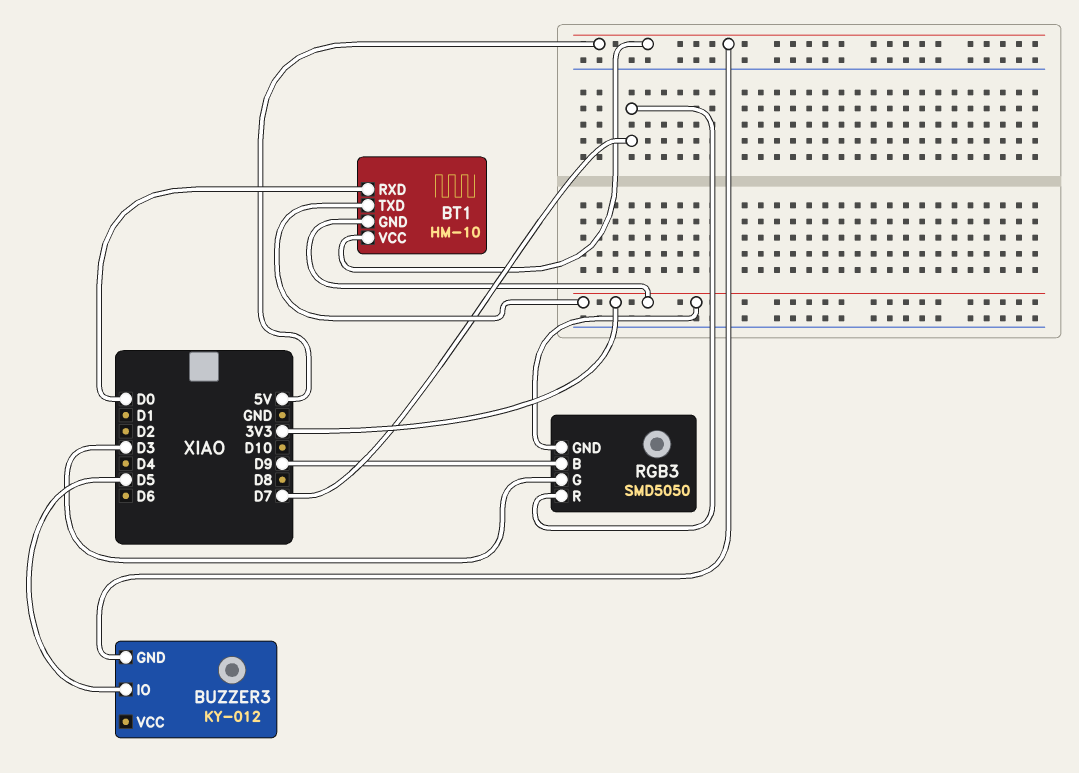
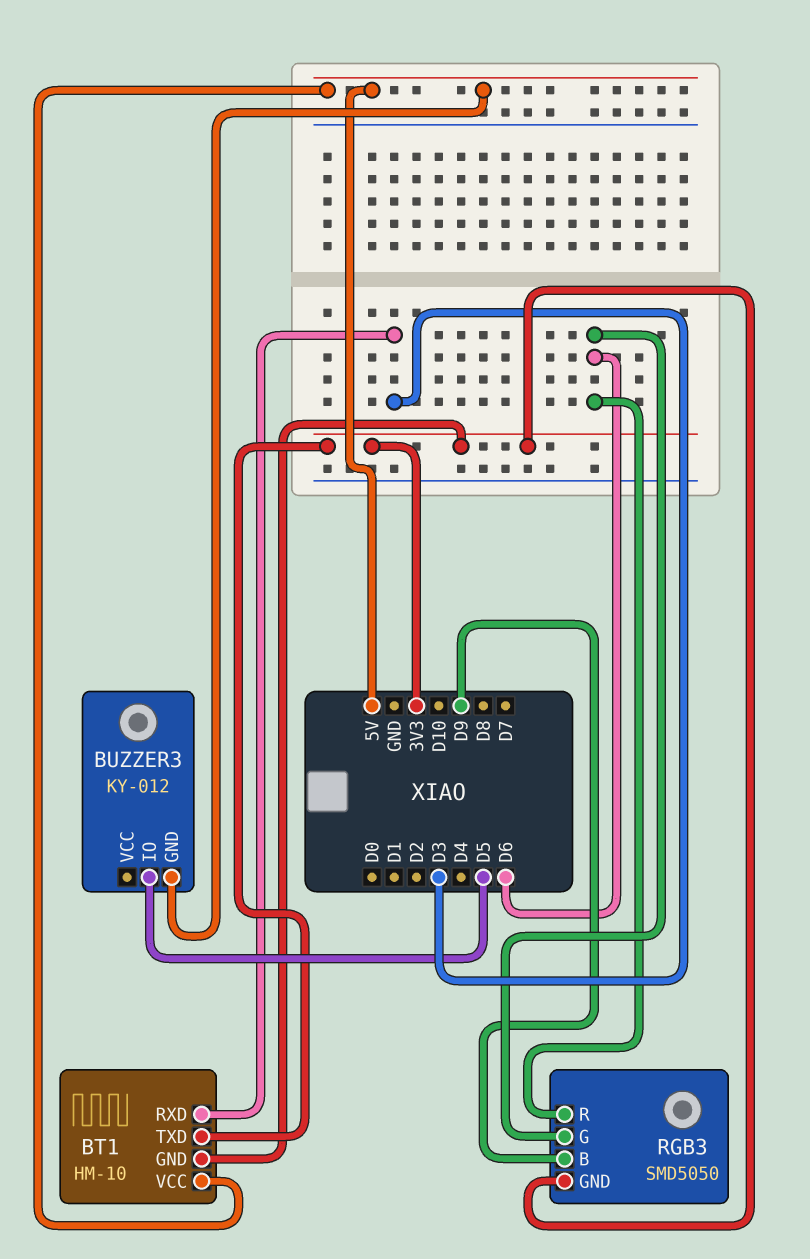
BT1 pin RXD: D0 -> D3
RGB3 pin G: D3 -> D6
RGB3 pin R: D7 -> D6

